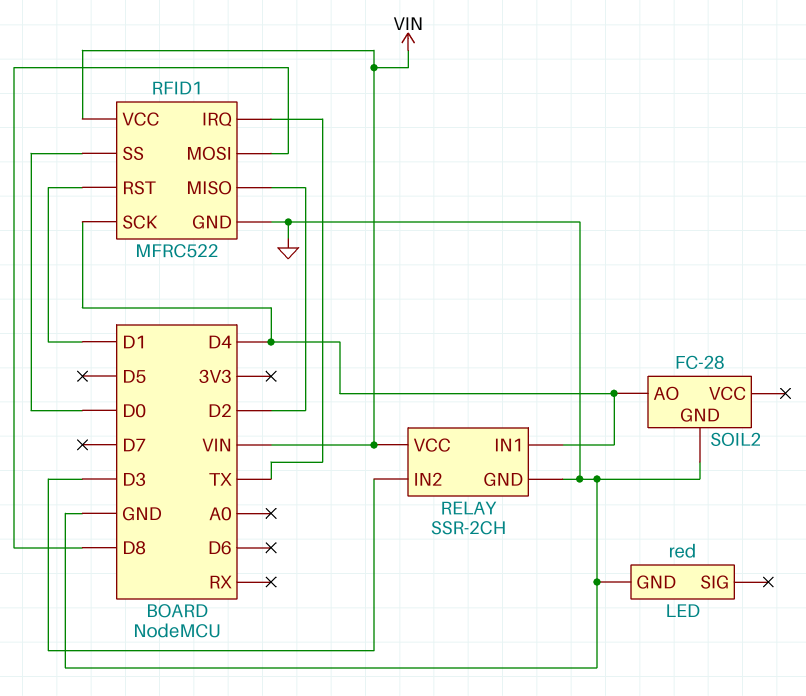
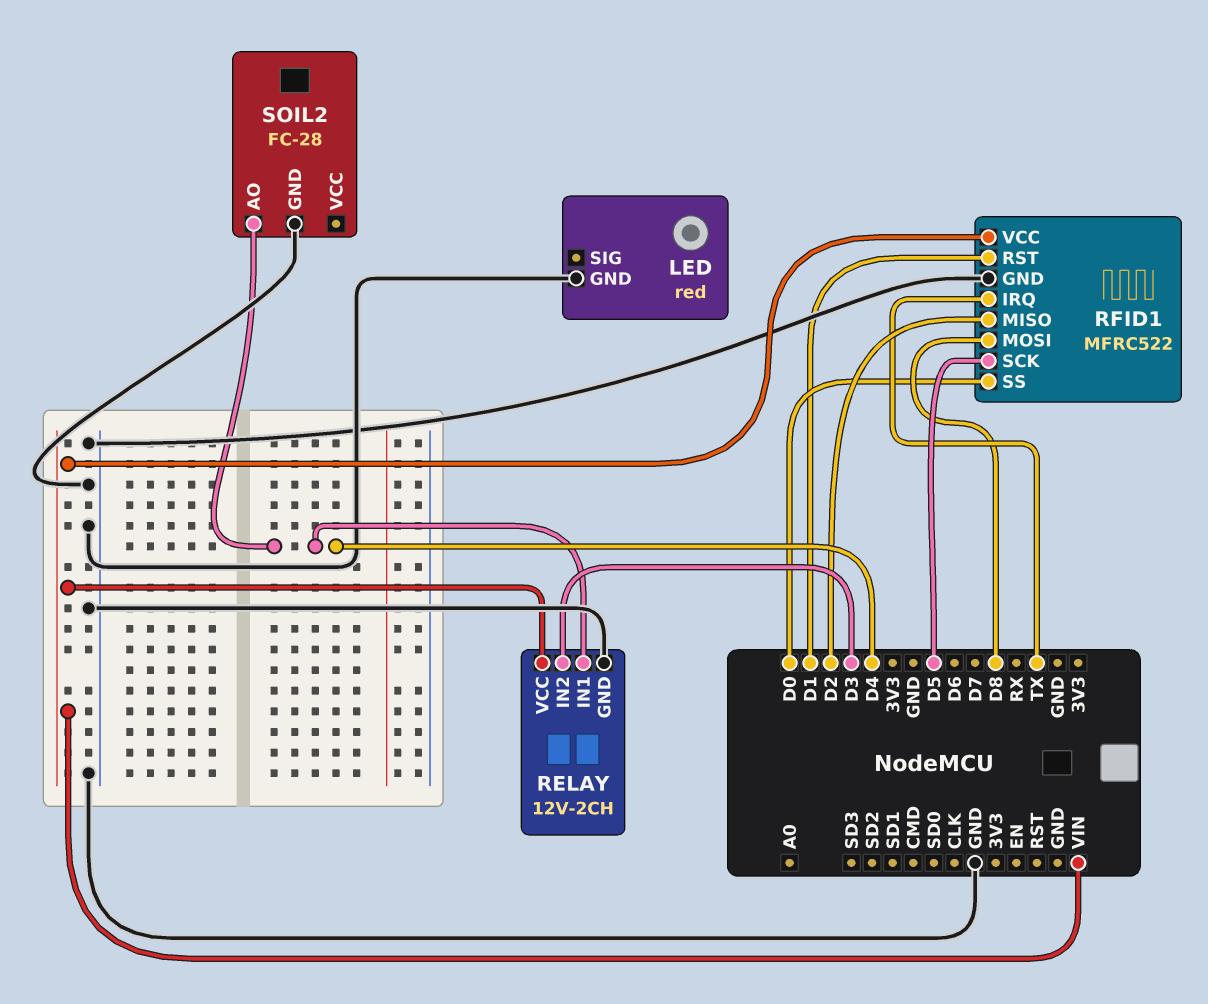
RELAY: SSR-2CH -> 12V-2CH
RFID1 pin SCK: D4 -> D5

